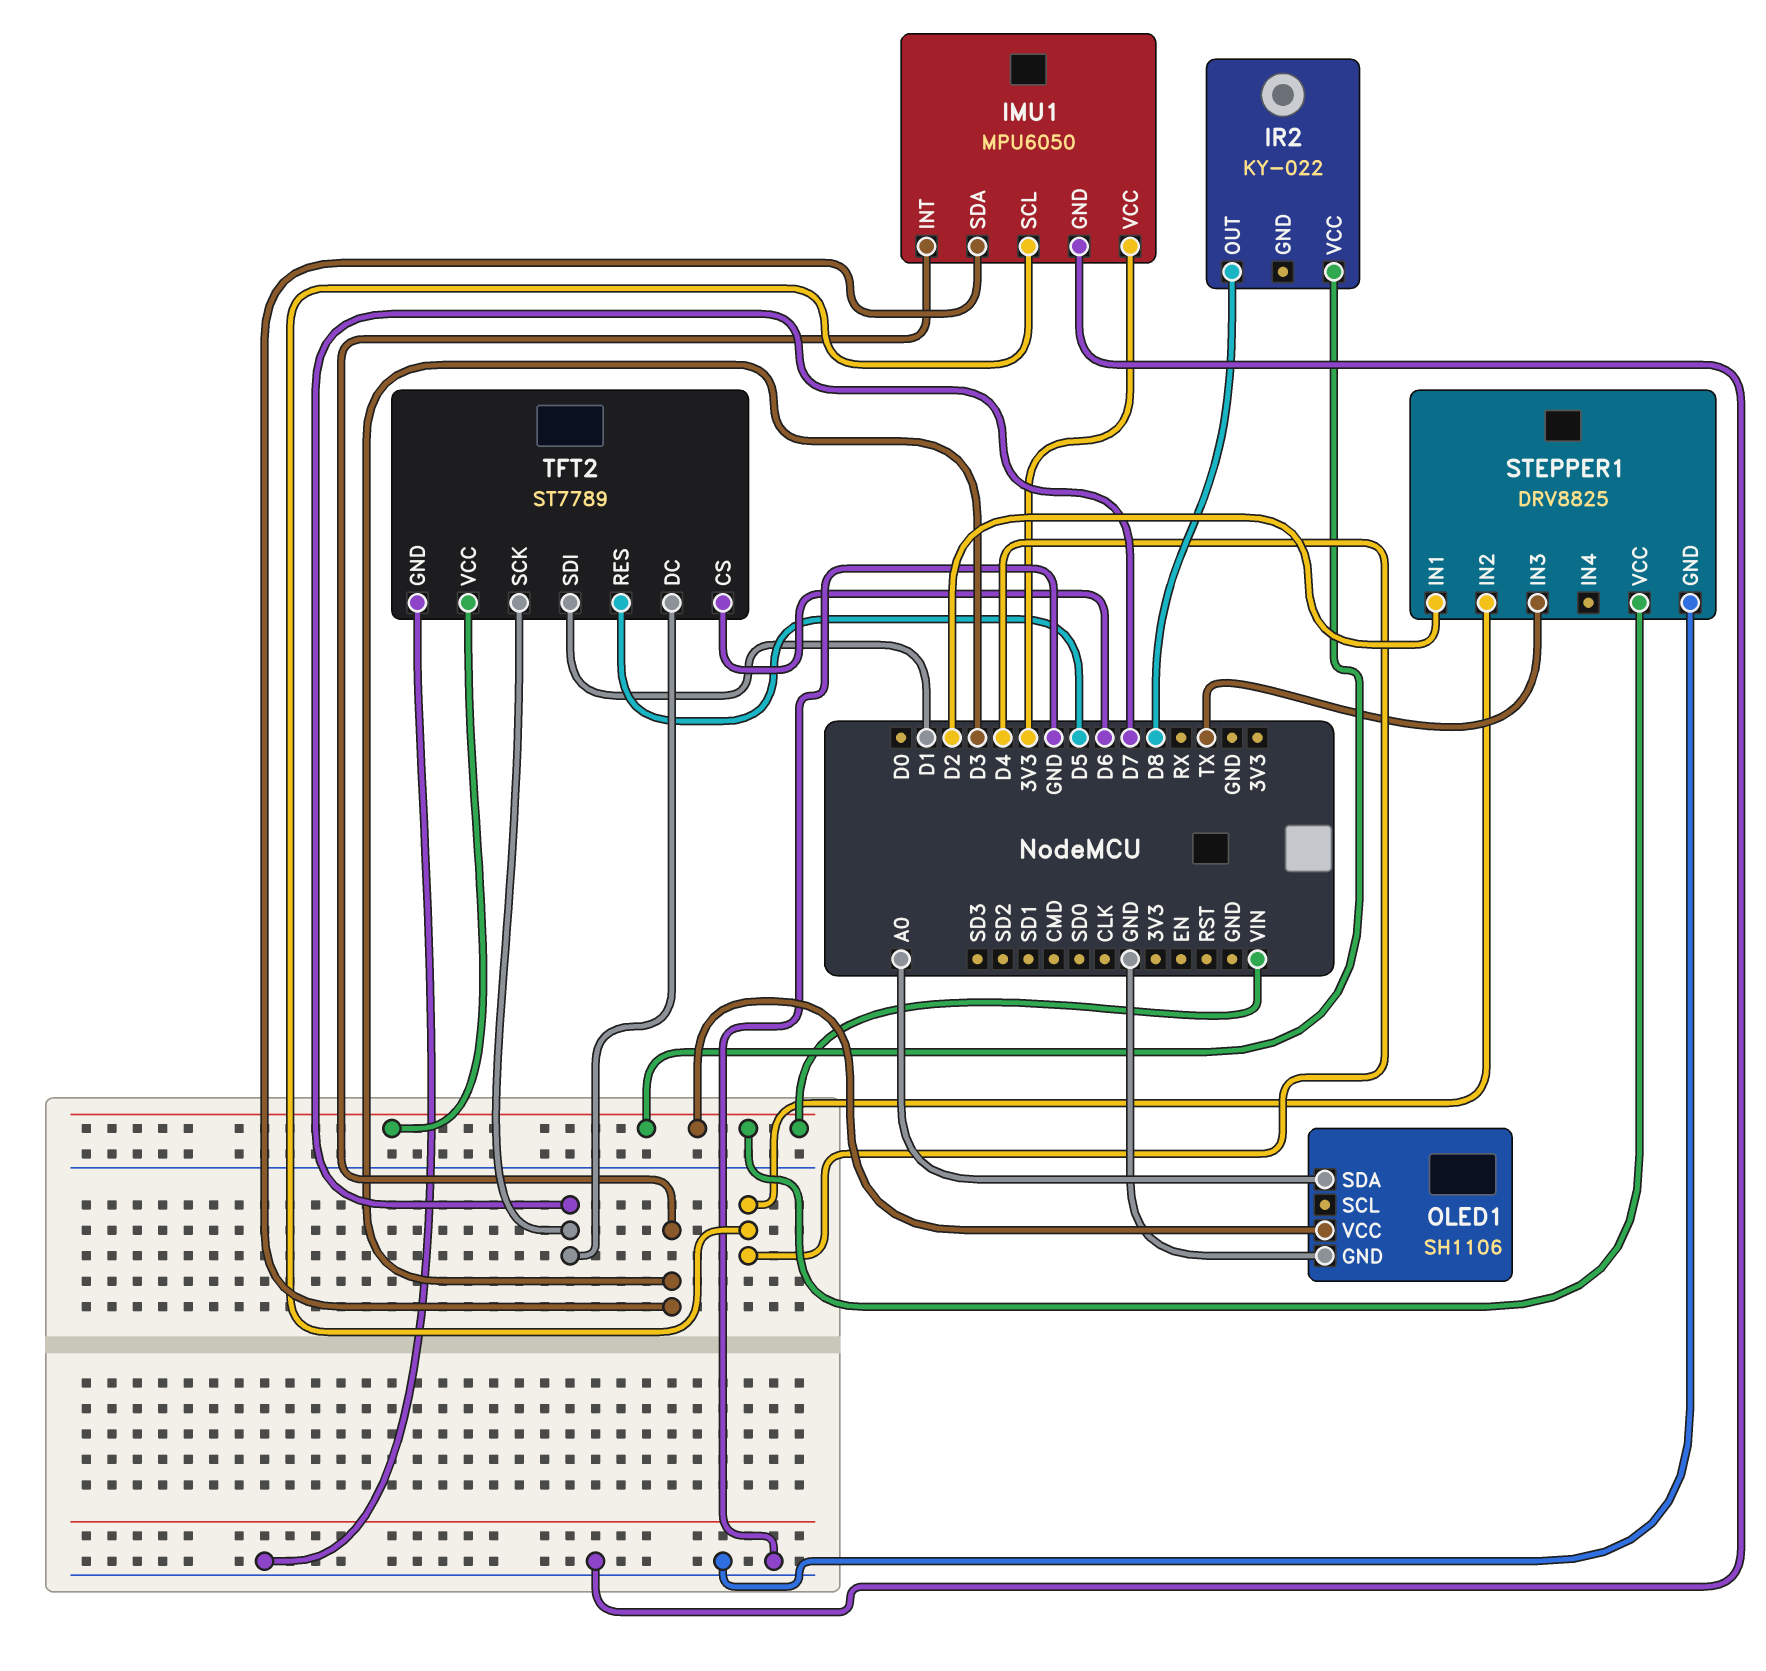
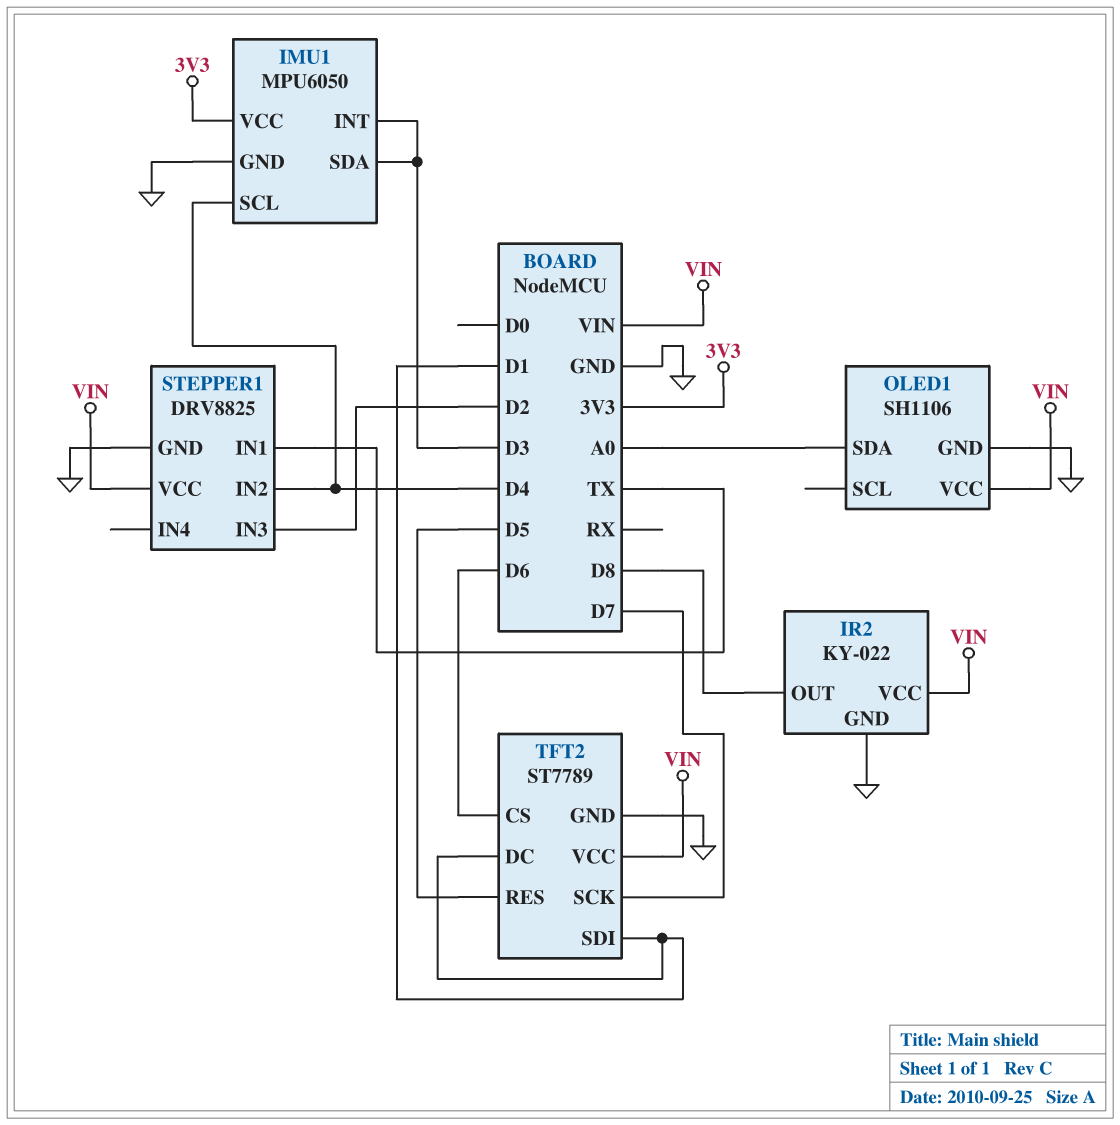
IR2 pin GND: none -> GND
STEPPER1 pin IN1: D2 -> TX
STEPPER1 pin IN3: TX -> D2
TFT2 pin DC: D7 -> D1

